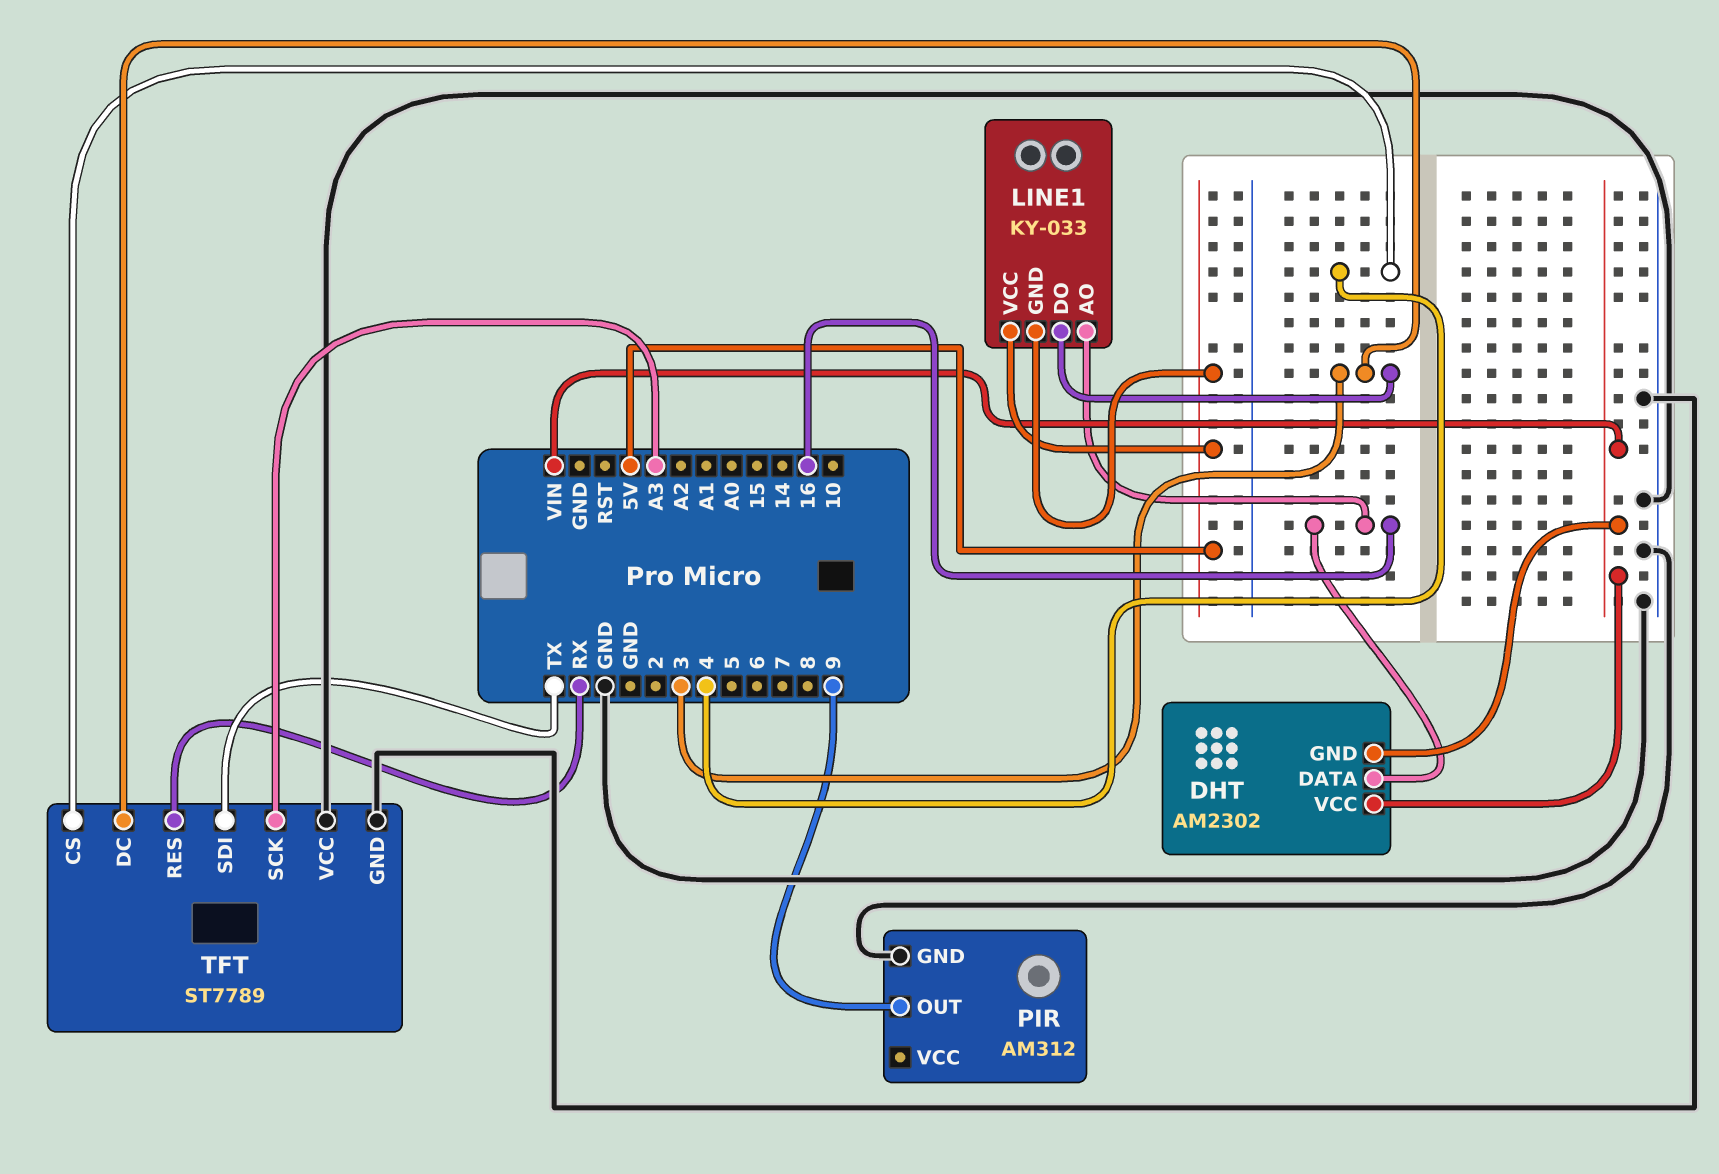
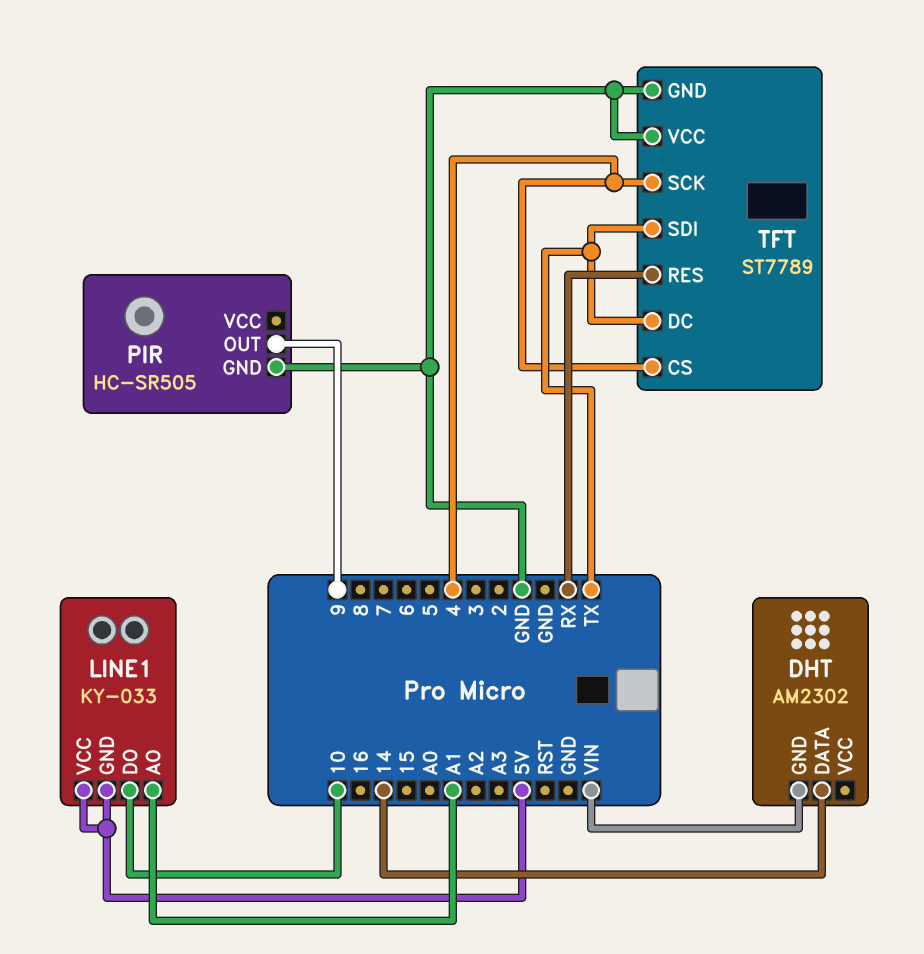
DHT pin DATA: 16 -> 14
DHT pin VCC: VIN -> none
LINE1 pin AO: 16 -> A1
LINE1 pin DO: 3 -> 10
PIR: AM312 -> HC-SR505
TFT pin DC: 3 -> TX
TFT pin SCK: A3 -> 4

